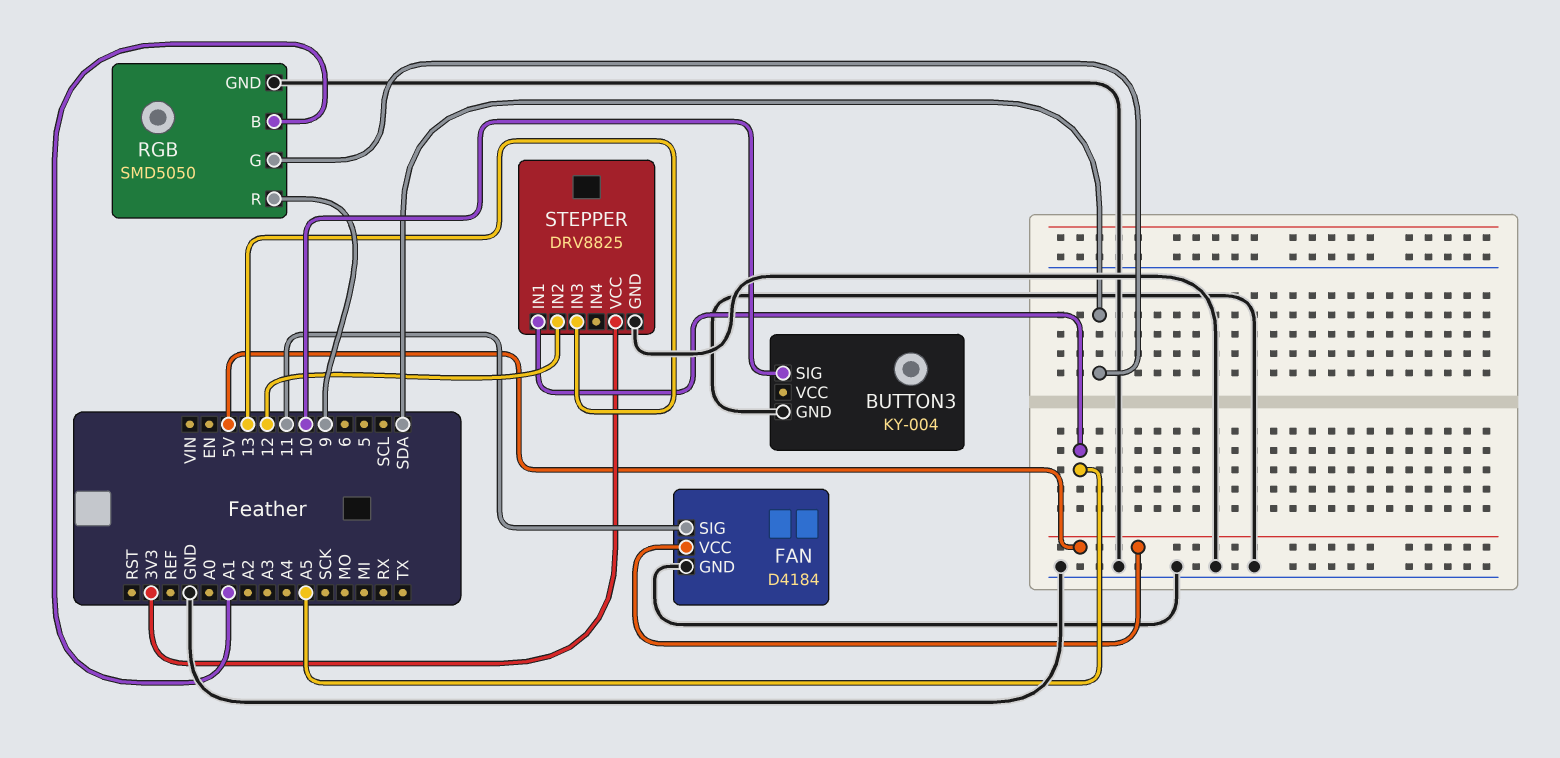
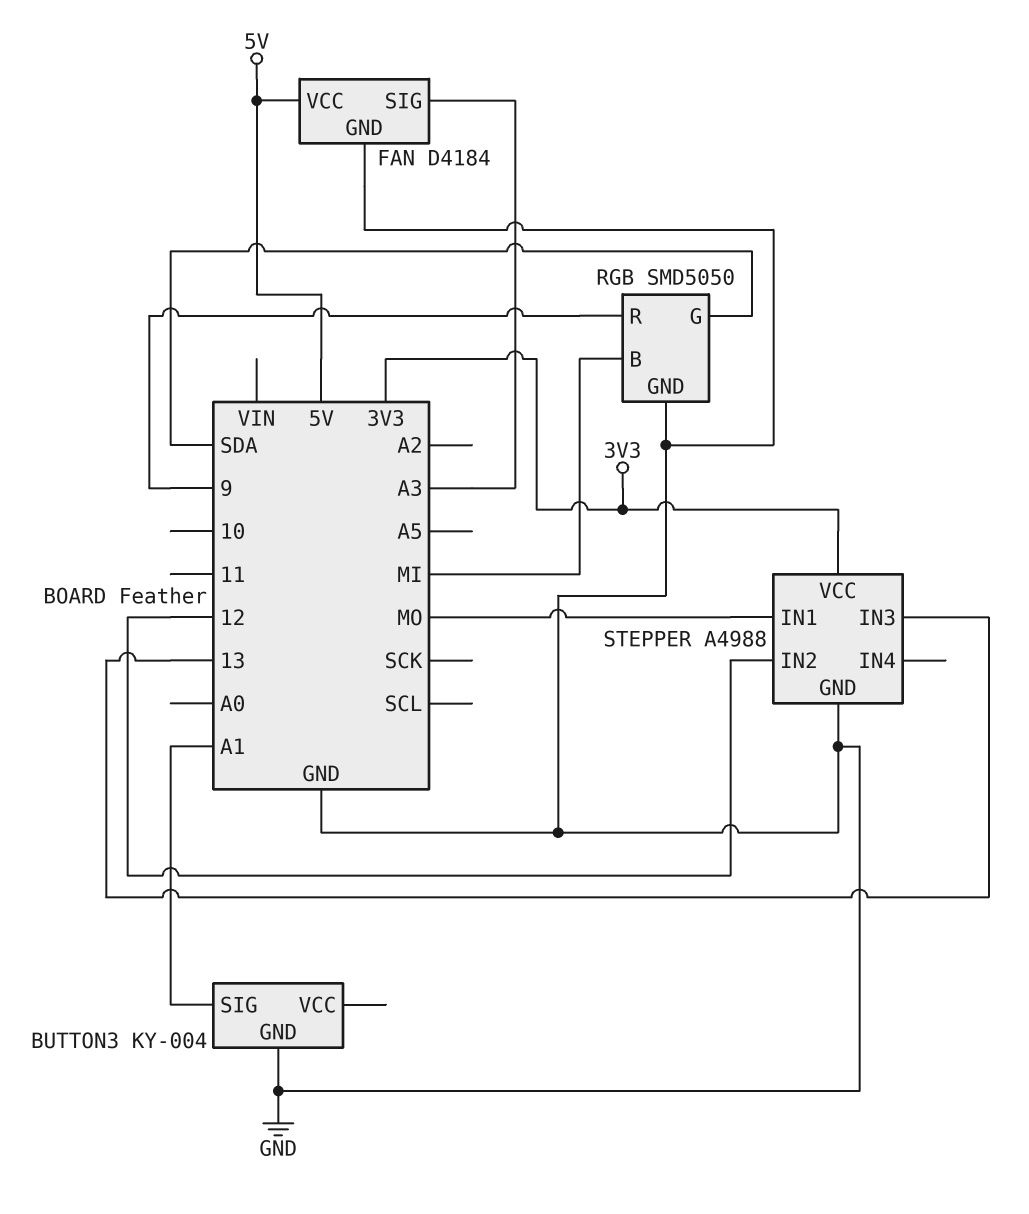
BUTTON3 pin SIG: 10 -> A1
FAN pin SIG: 11 -> A3
RGB pin B: A1 -> MI
STEPPER: DRV8825 -> A4988
STEPPER pin IN1: A5 -> MO

